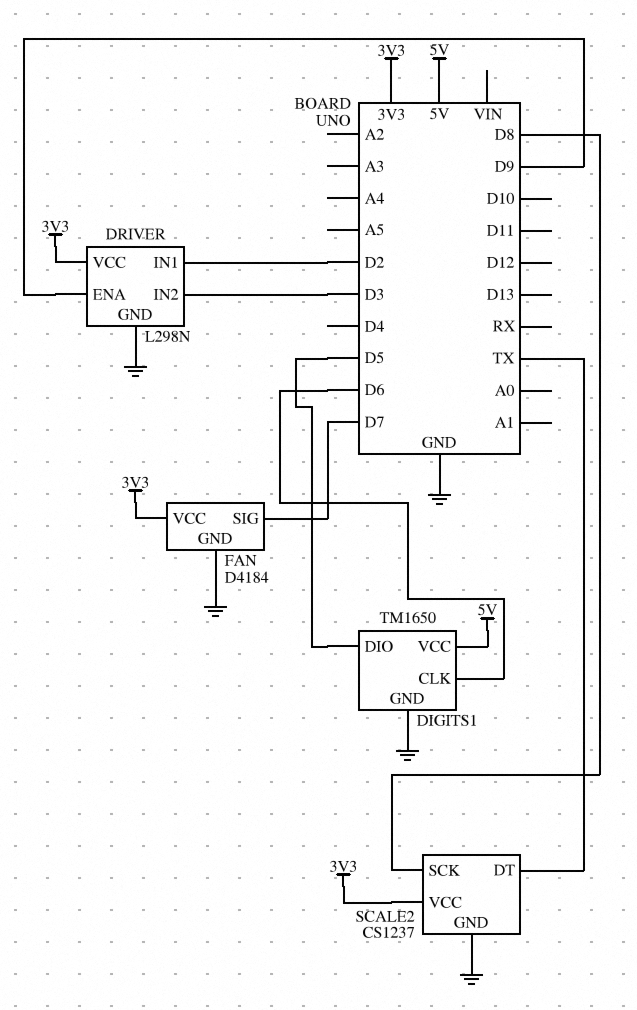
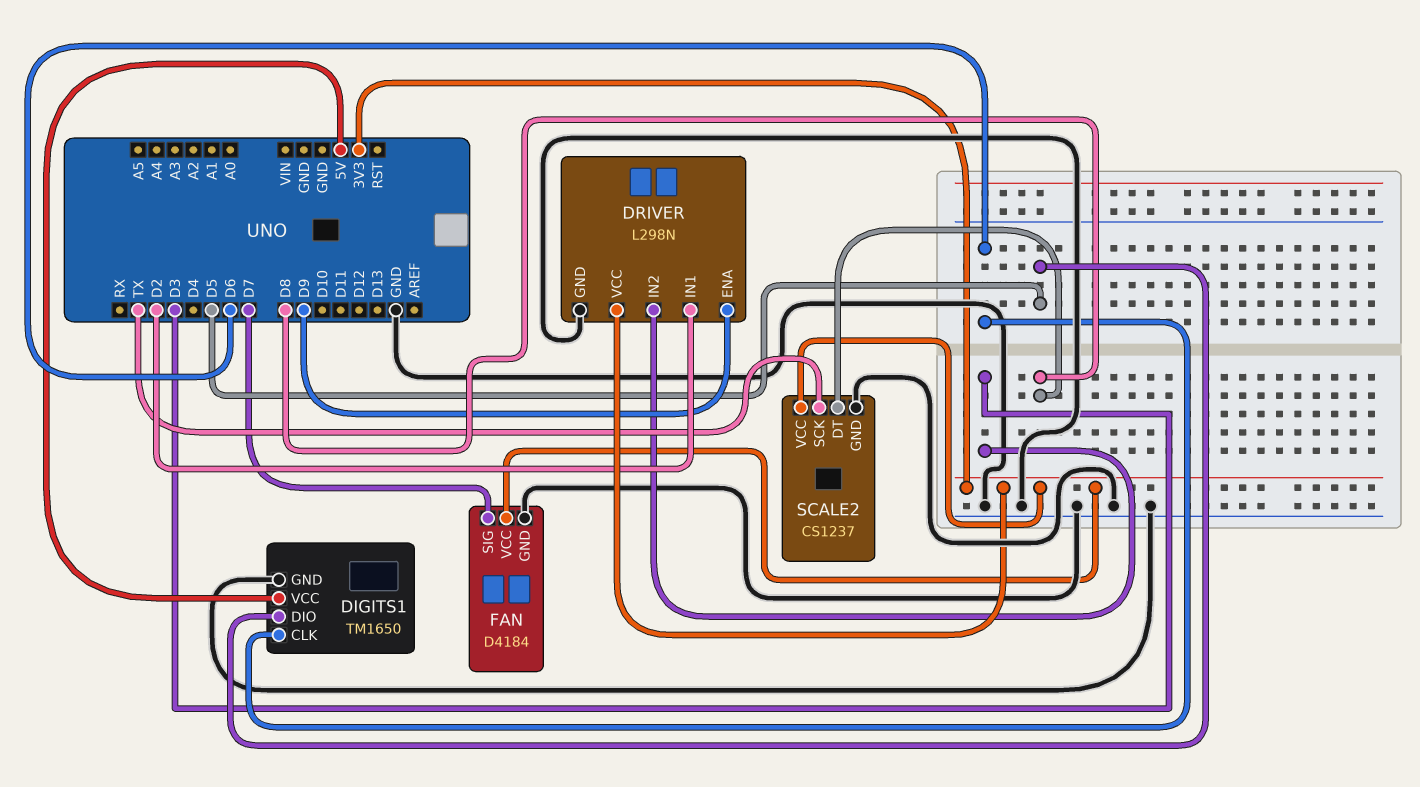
SCALE2 pin DT: TX -> D8
SCALE2 pin SCK: D8 -> TX

